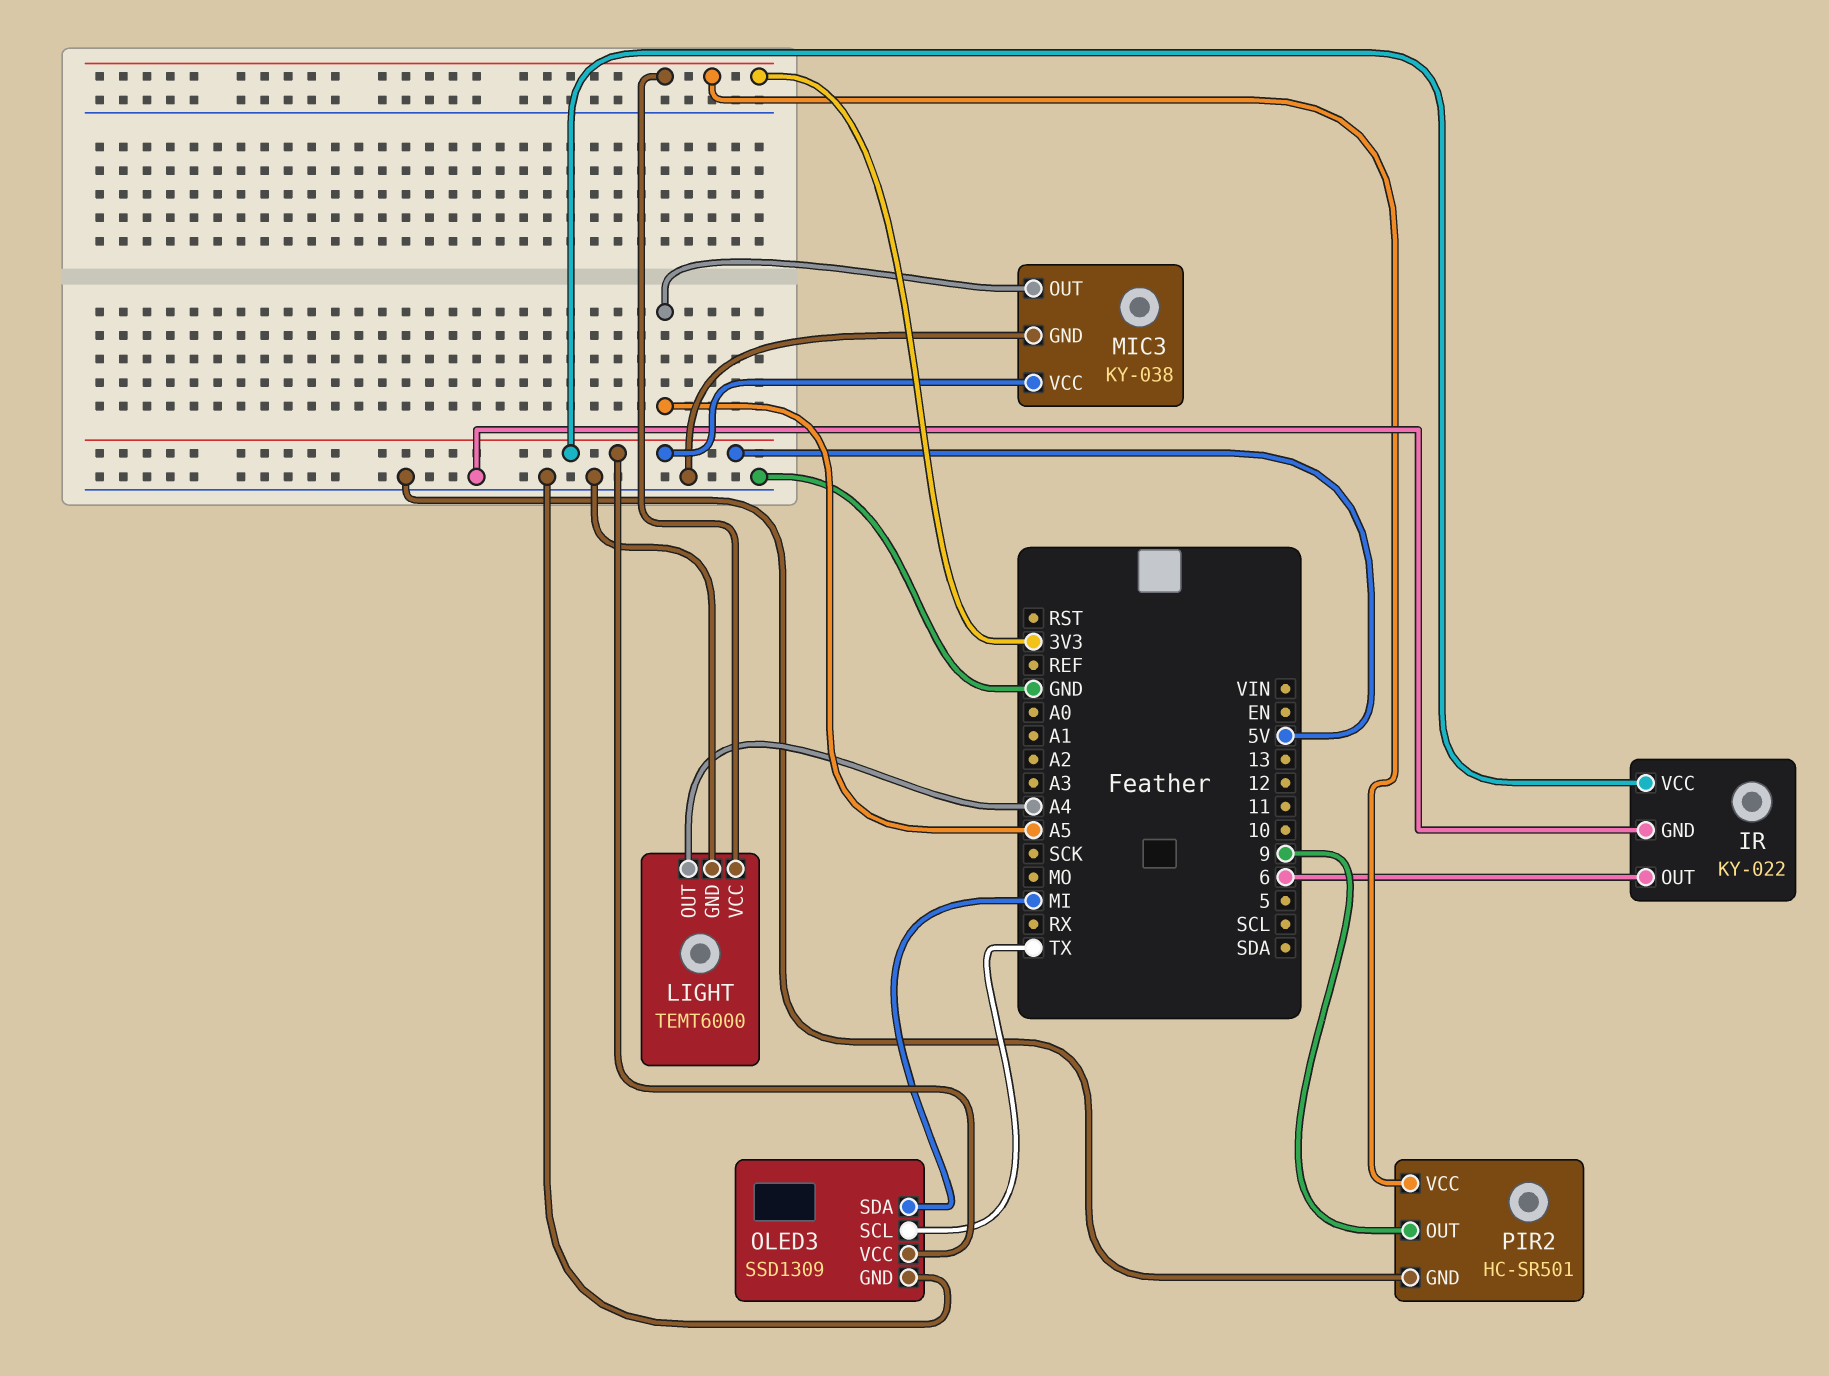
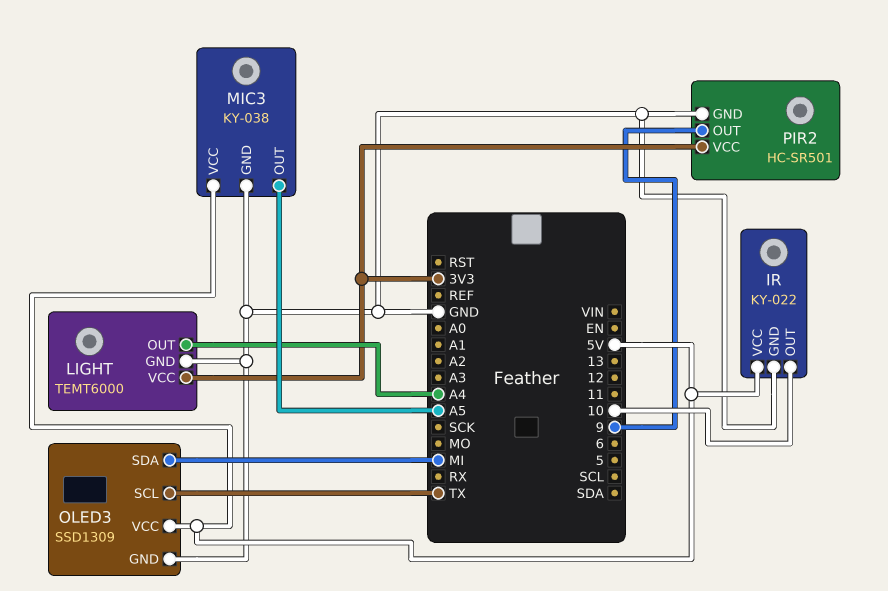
IR pin OUT: 6 -> 10

